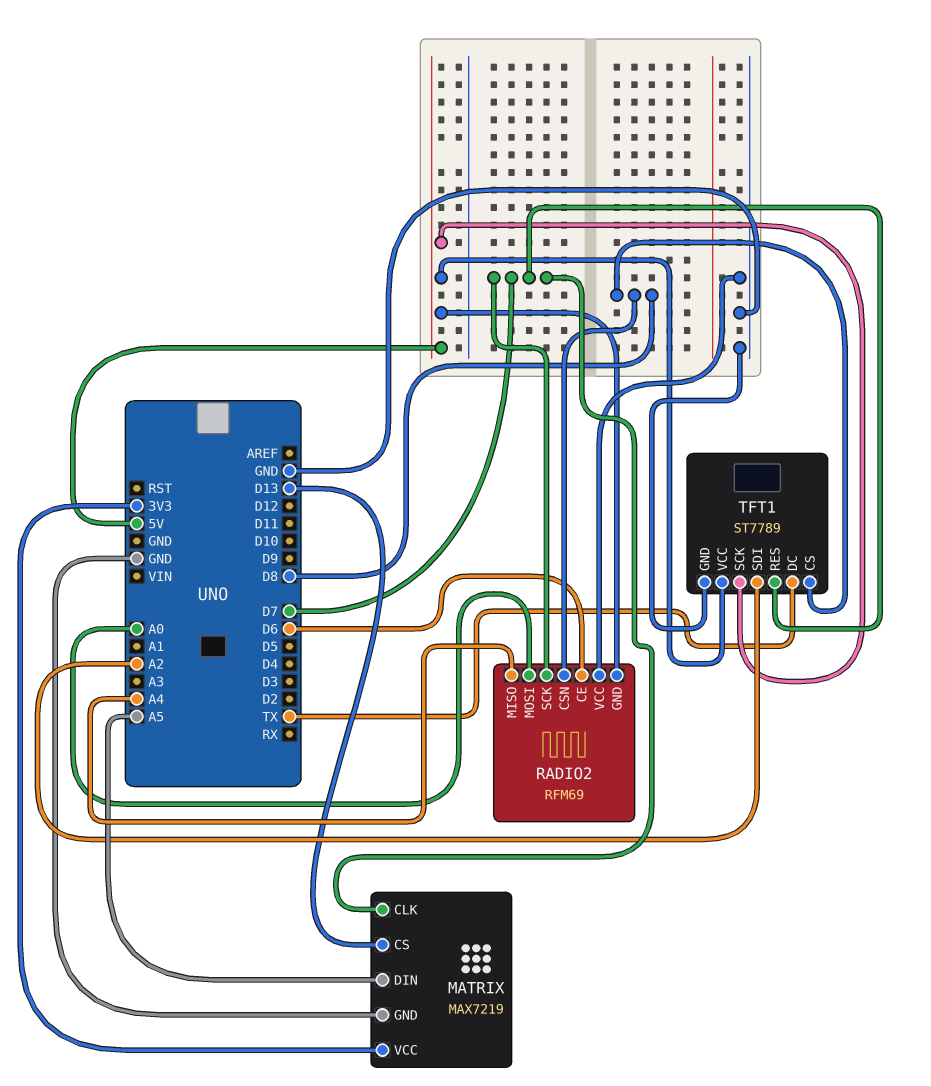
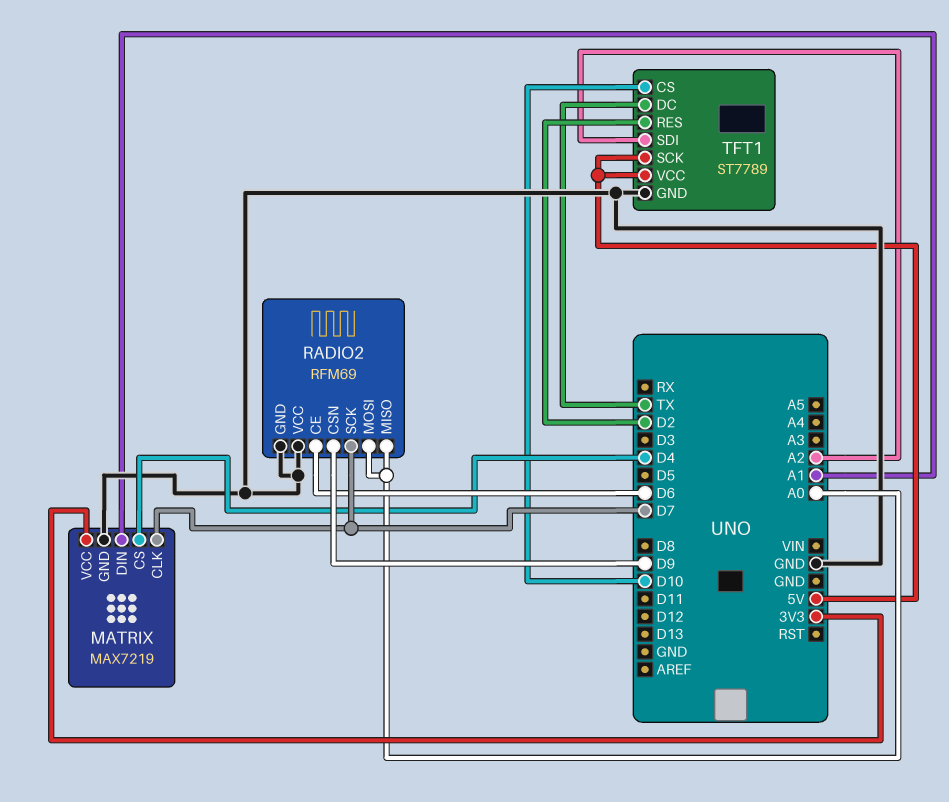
MATRIX pin CS: D13 -> D4
MATRIX pin DIN: A5 -> A1
RADIO2 pin CSN: D8 -> D9
RADIO2 pin GND: 5V -> GND
RADIO2 pin MISO: A4 -> A0
TFT1 pin CS: D8 -> D10
TFT1 pin RES: D7 -> D2

